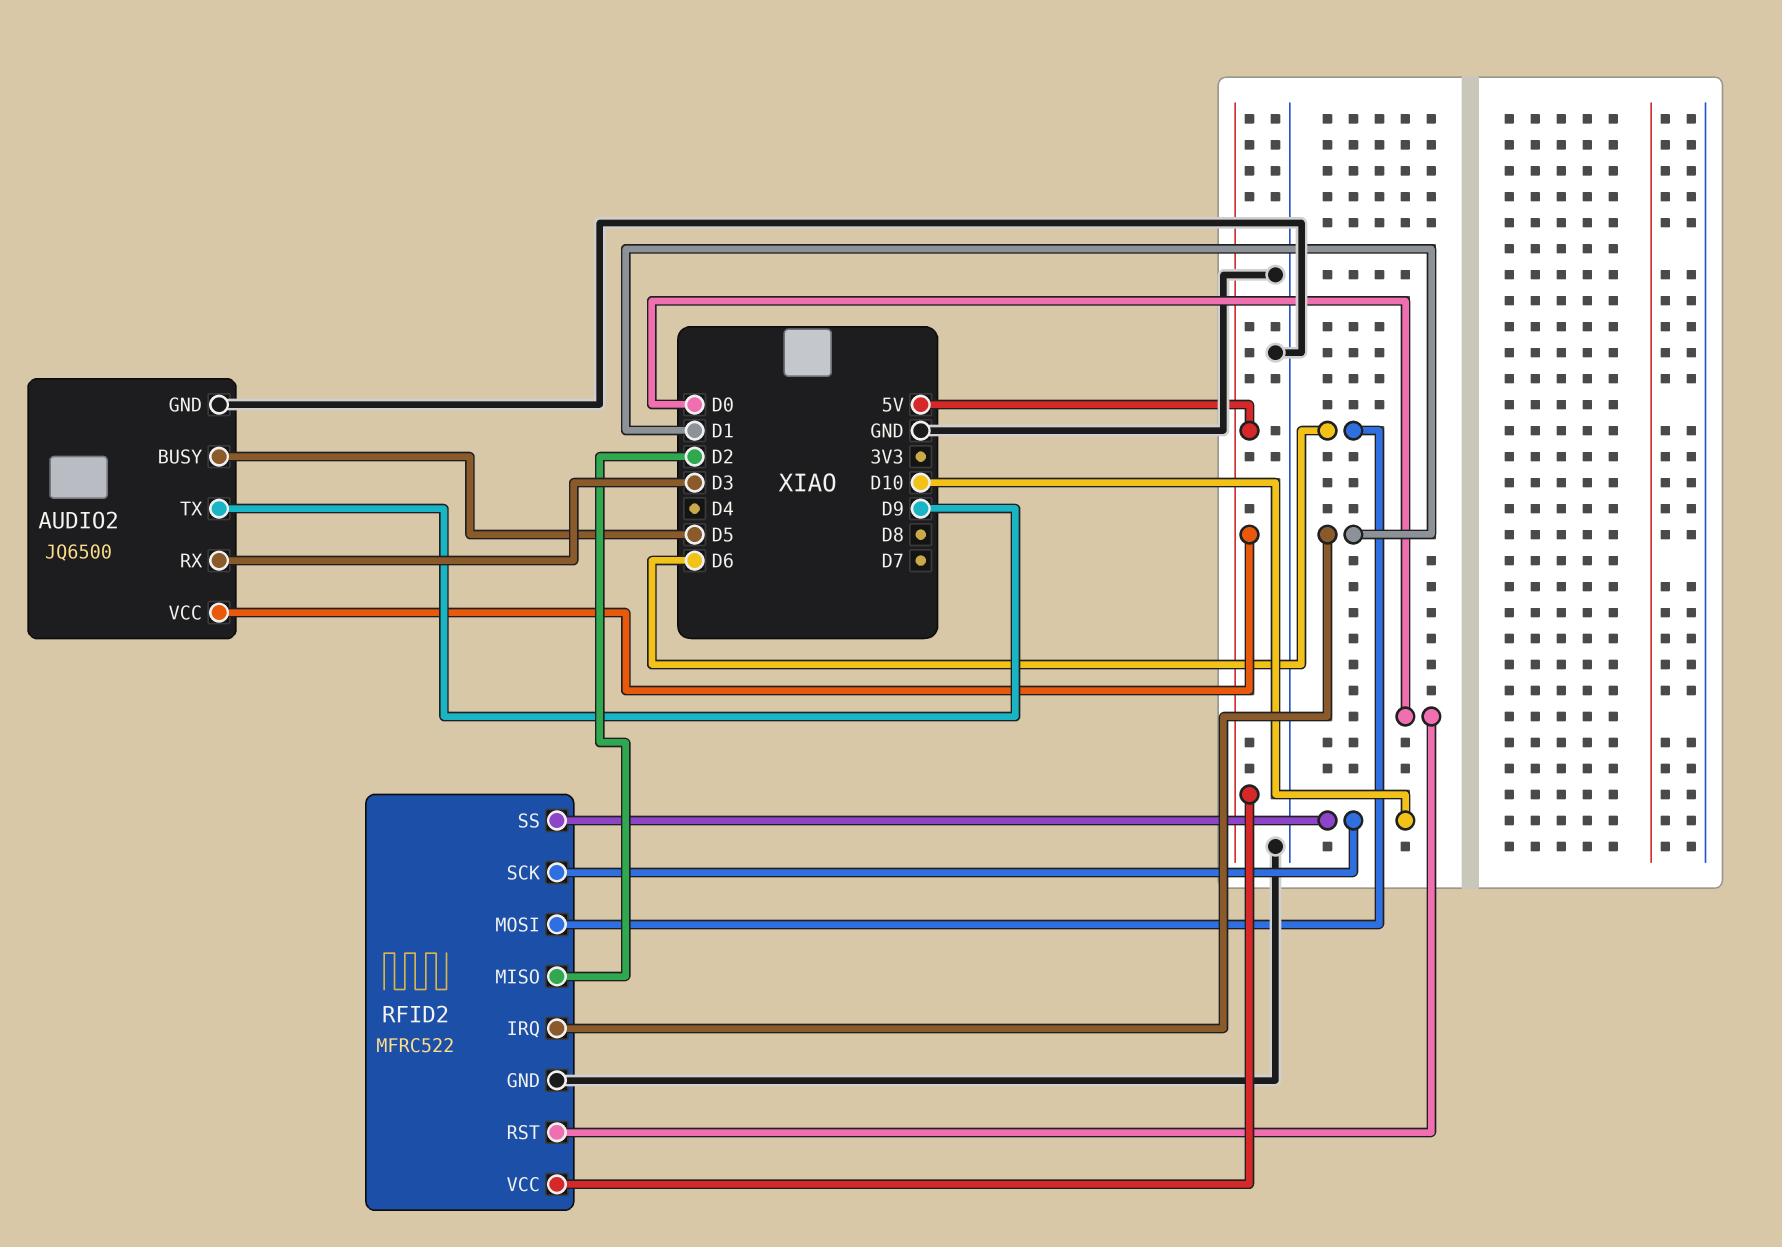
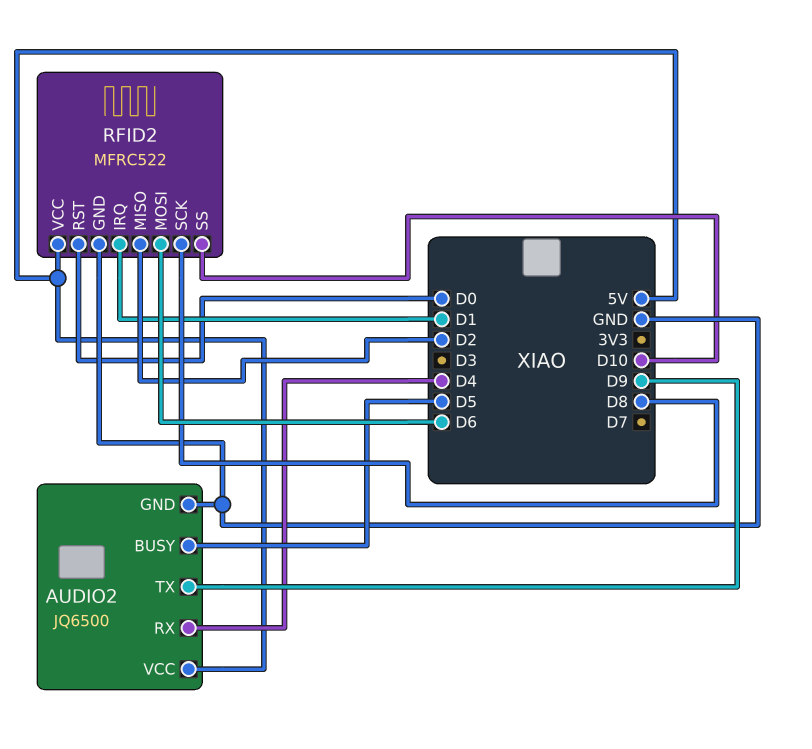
AUDIO2 pin RX: D3 -> D4
RFID2 pin SCK: D10 -> D8

